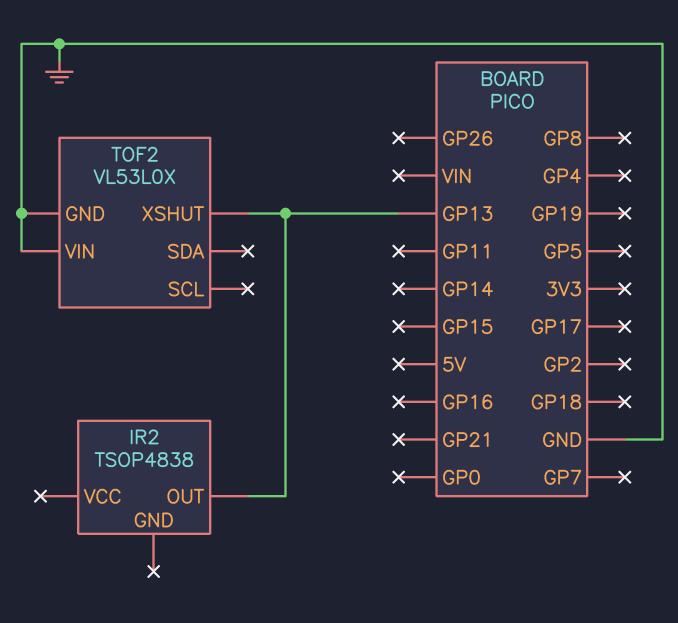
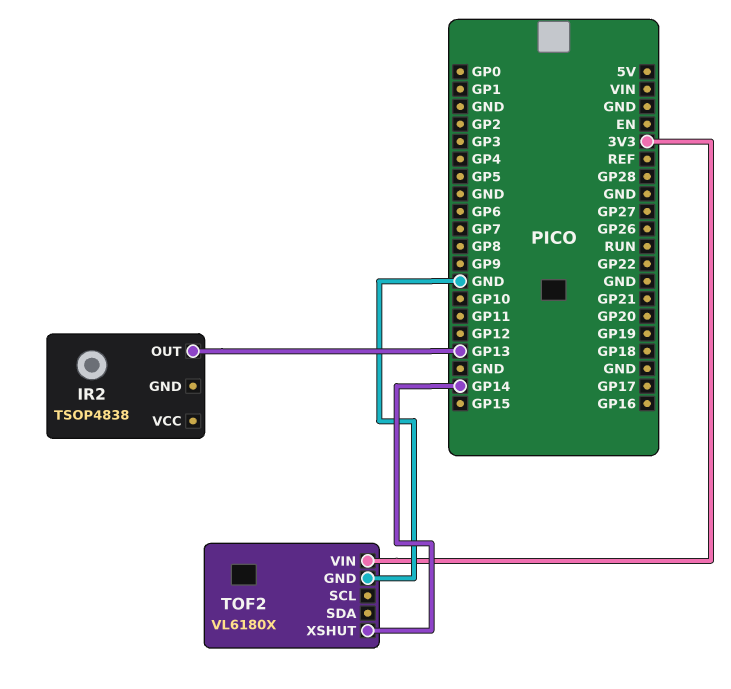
TOF2: VL53L0X -> VL6180X
TOF2 pin VIN: GND -> 3V3
TOF2 pin XSHUT: GP13 -> GP14

